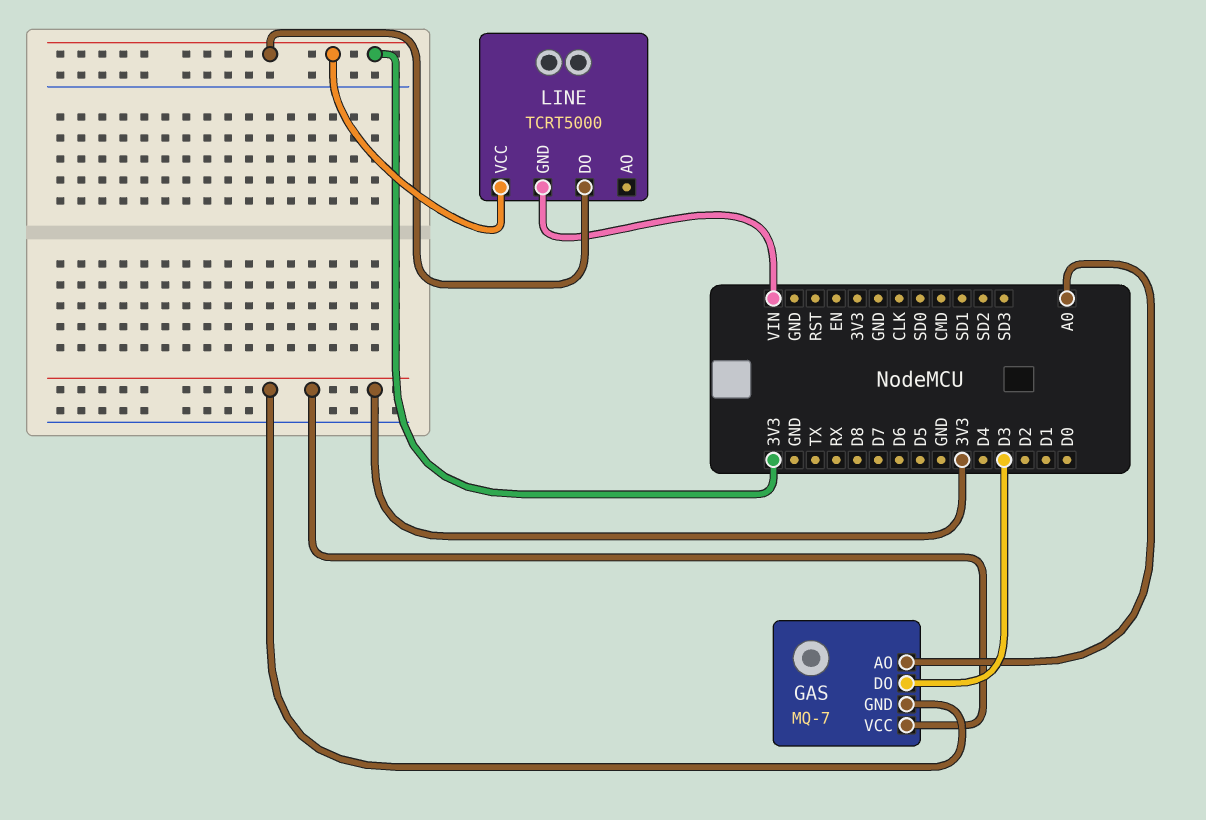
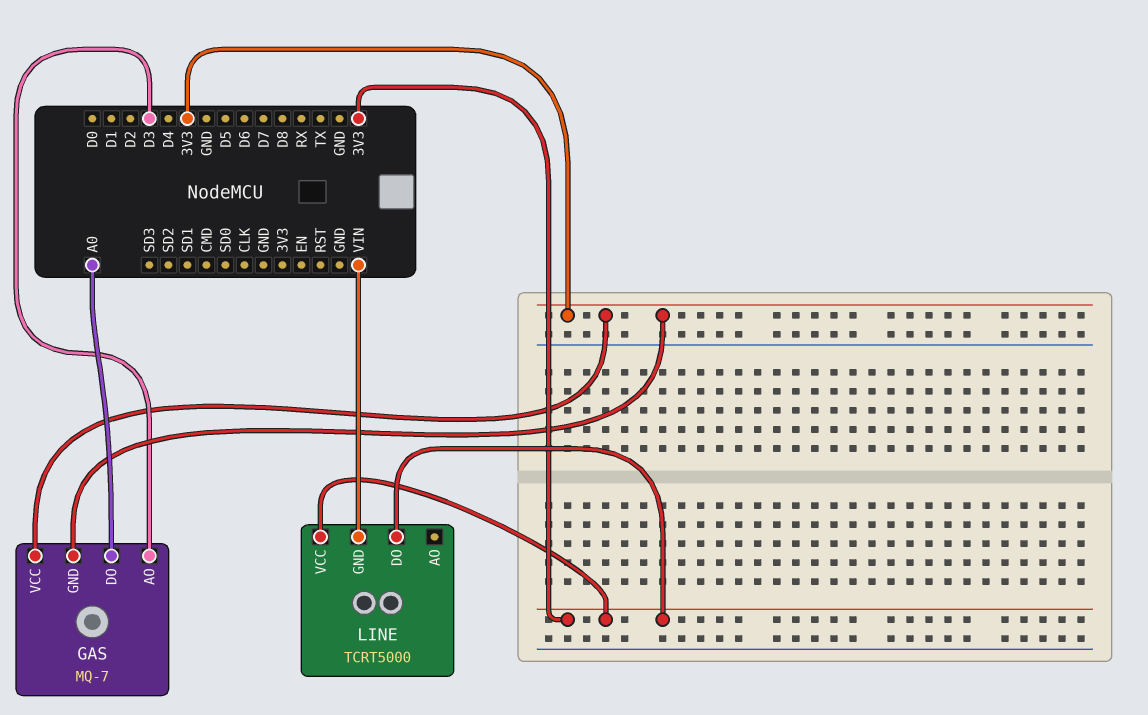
GAS pin AO: A0 -> D3
GAS pin DO: D3 -> A0

